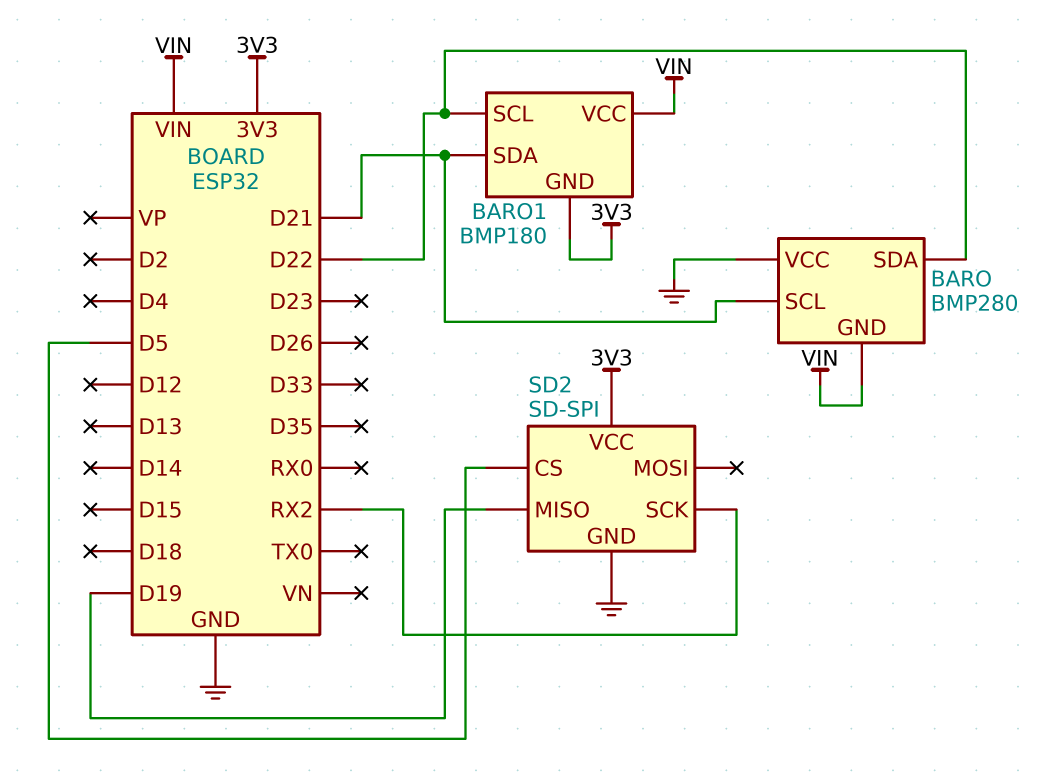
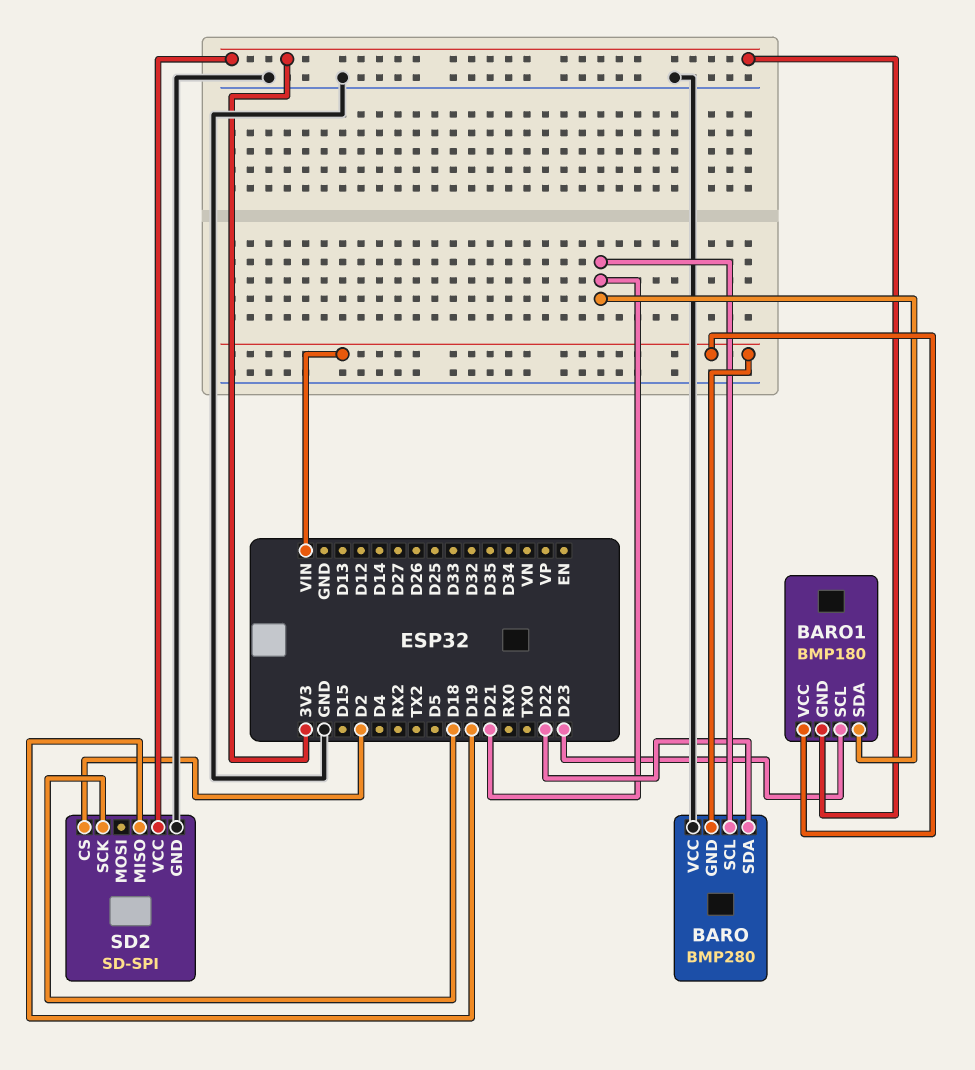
BARO1 pin SCL: D22 -> D23
SD2 pin CS: D5 -> D2
SD2 pin SCK: RX2 -> D18

